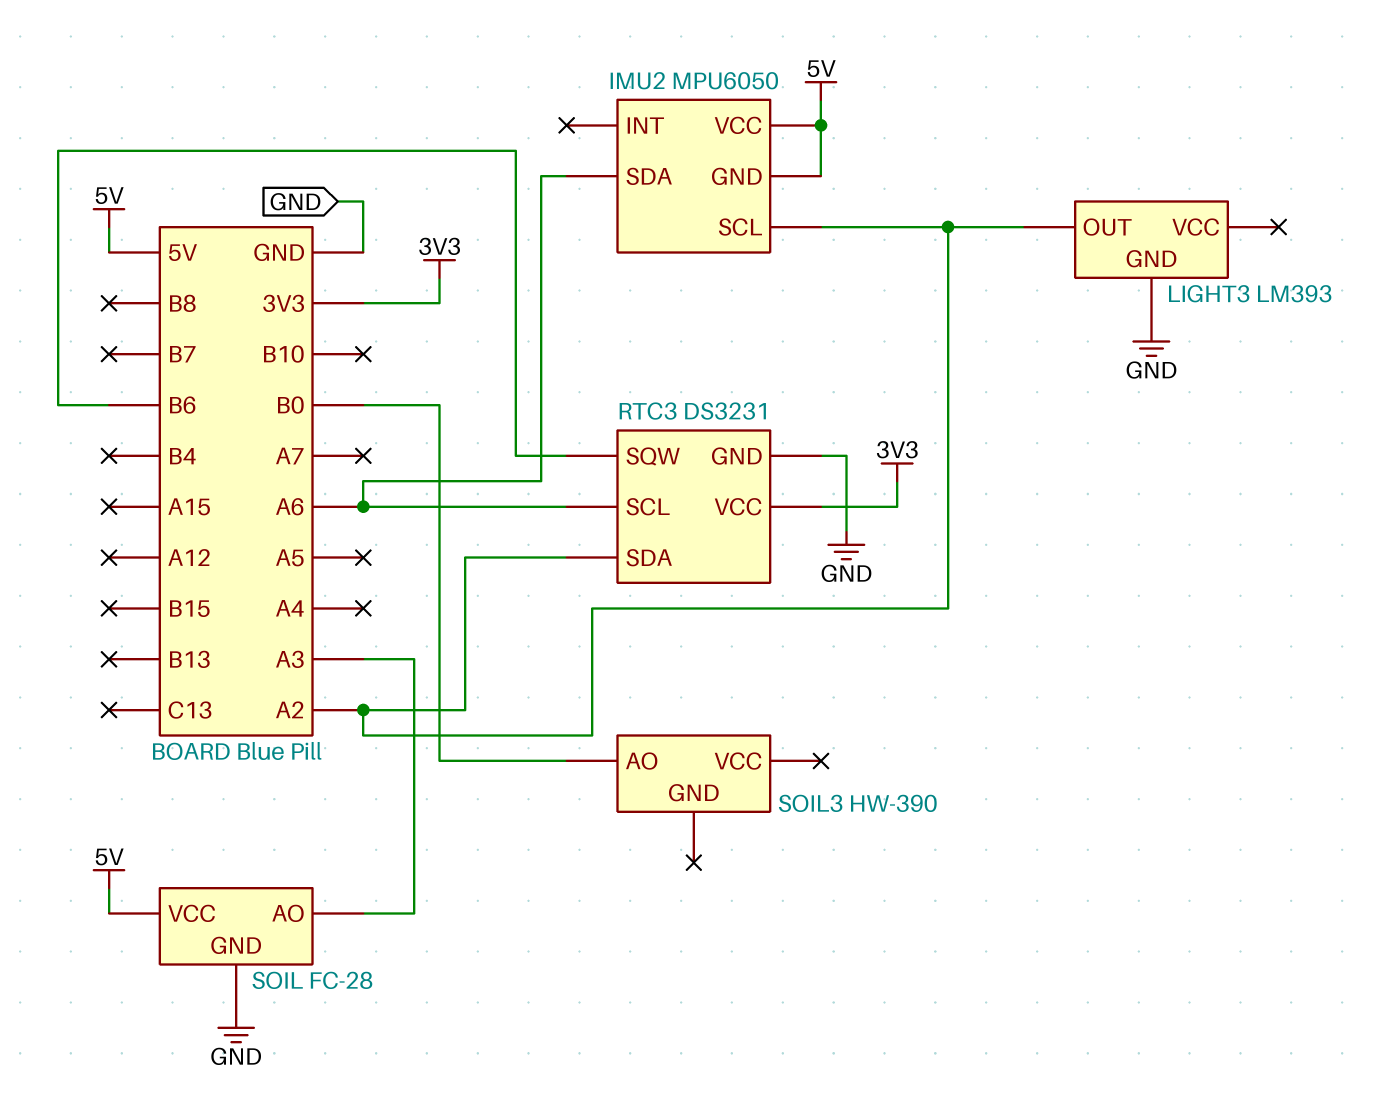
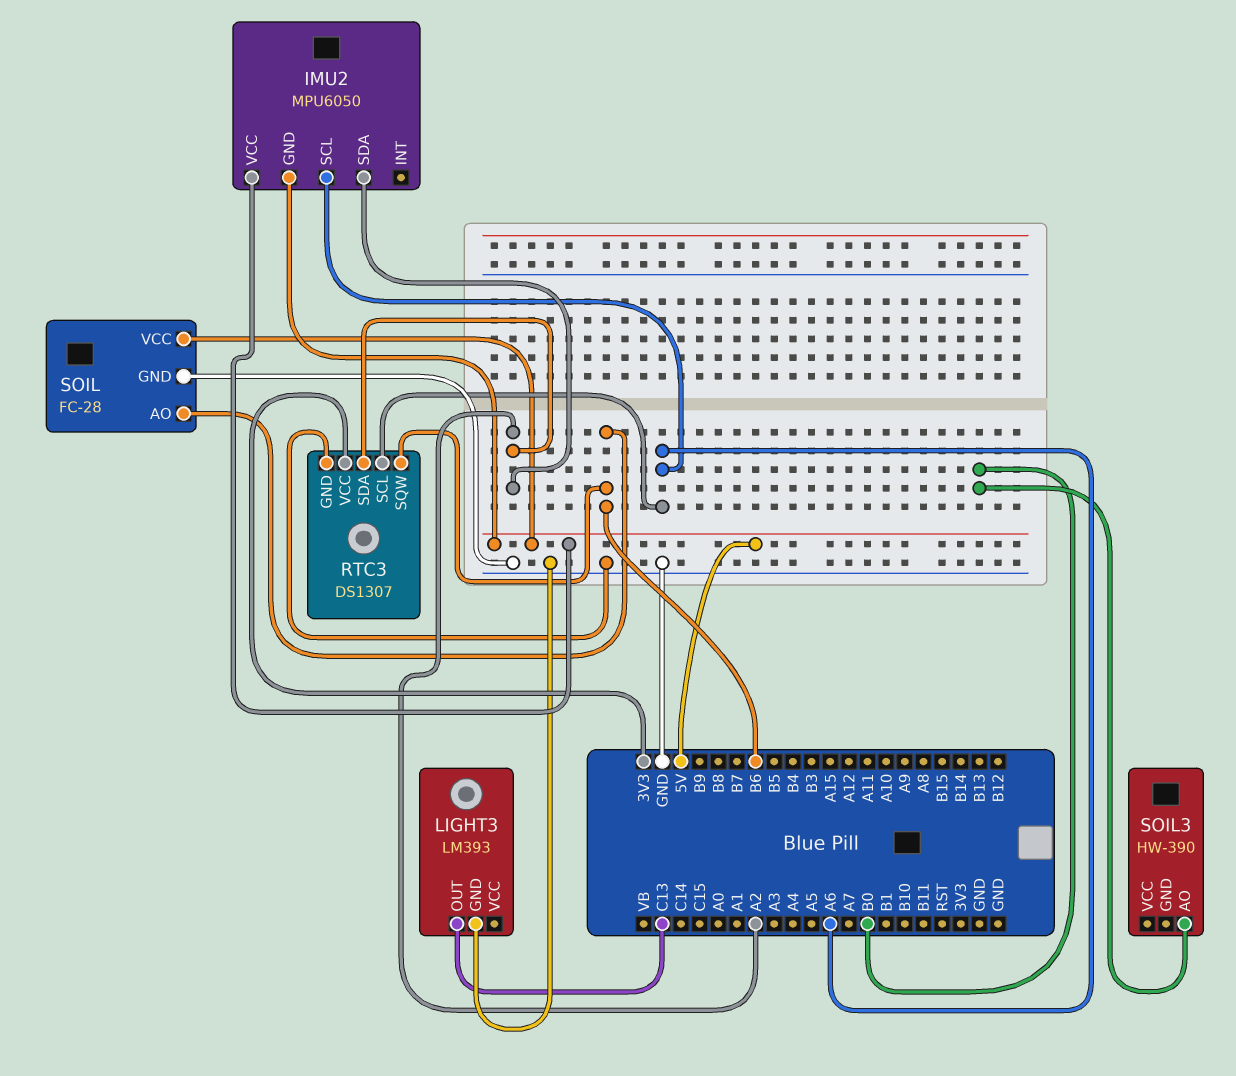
IMU2 pin SCL: A2 -> A6
IMU2 pin SDA: A6 -> A2
LIGHT3 pin OUT: A2 -> C13
RTC3: DS3231 -> DS1307
SOIL pin AO: A3 -> B6

